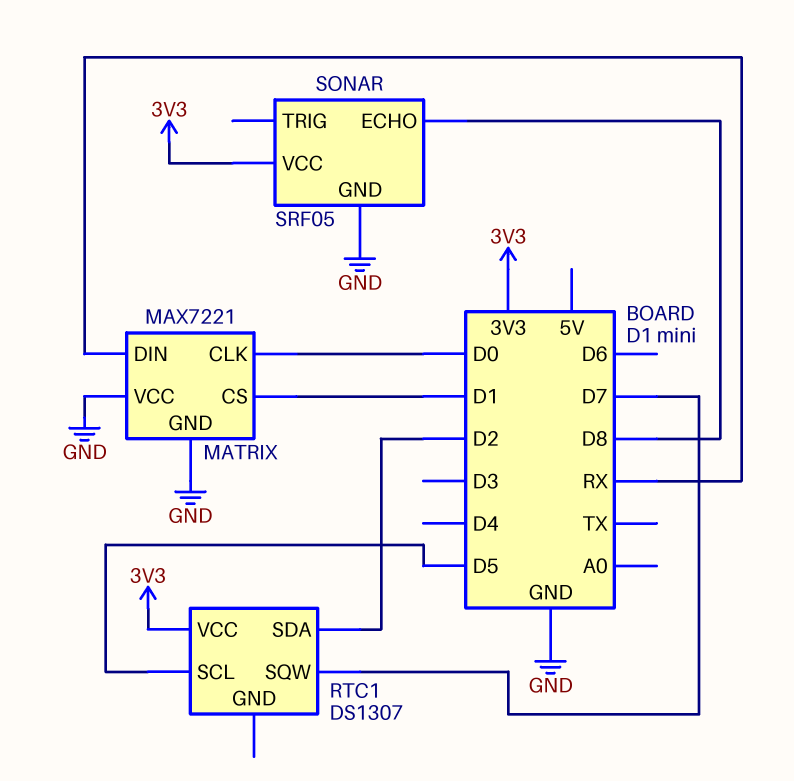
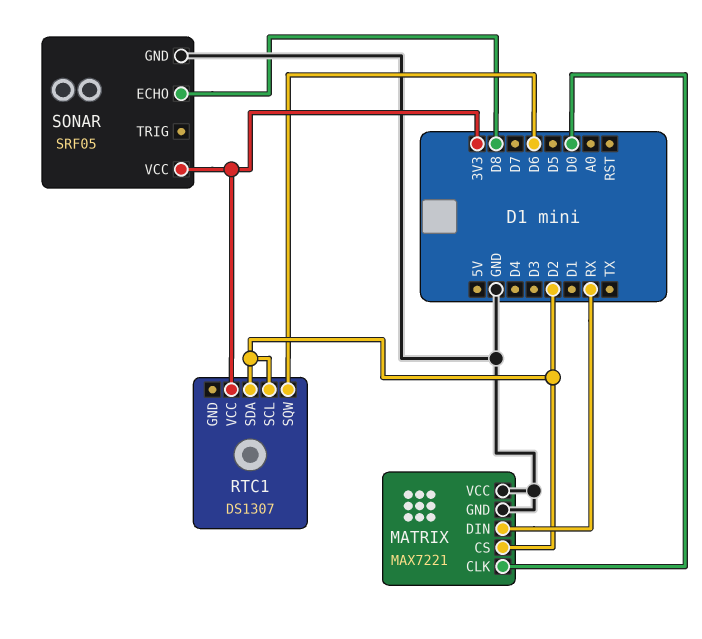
MATRIX pin CS: D1 -> D2
RTC1 pin SCL: D5 -> D2
RTC1 pin SQW: D7 -> D6

